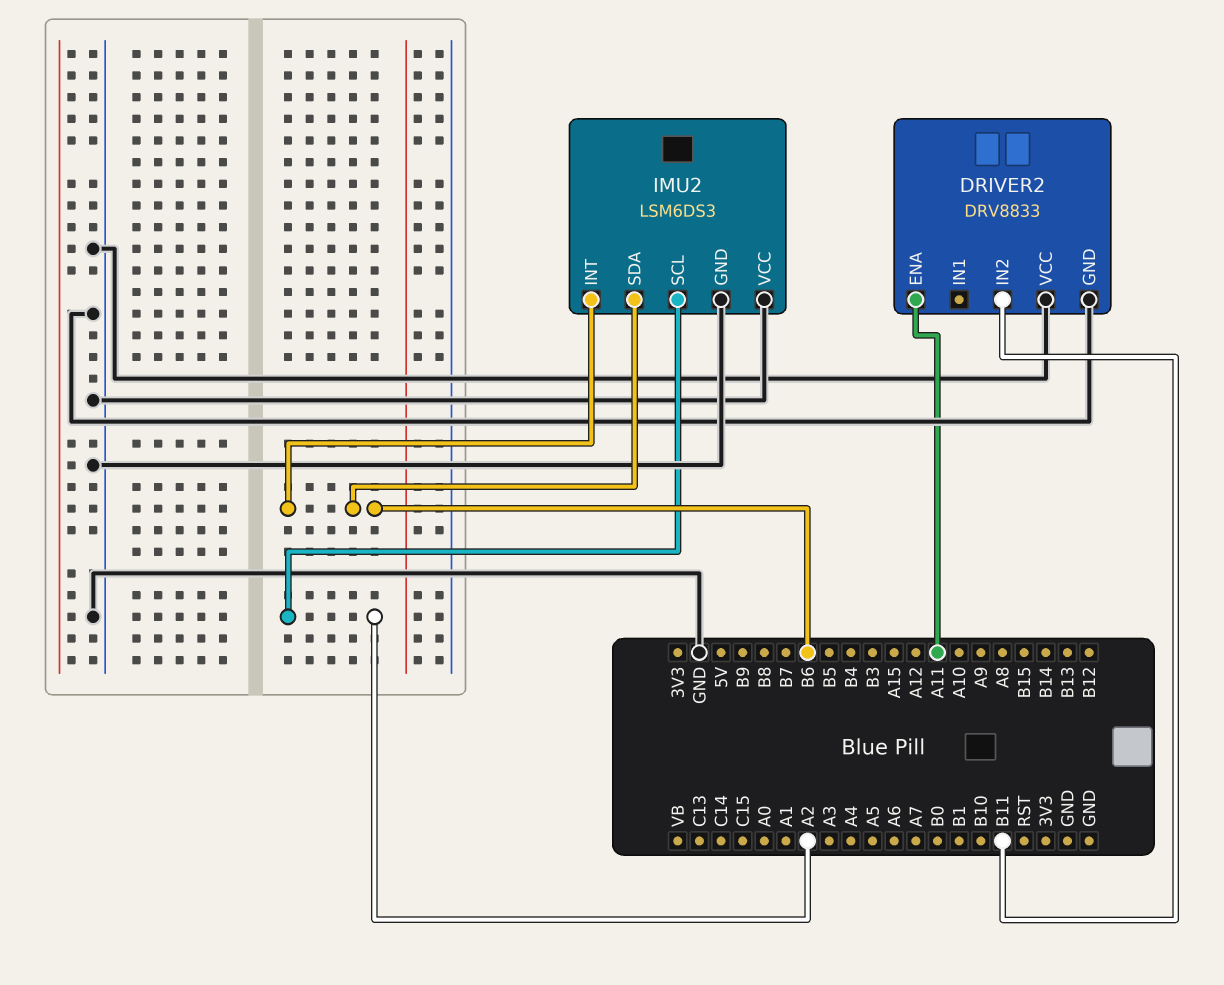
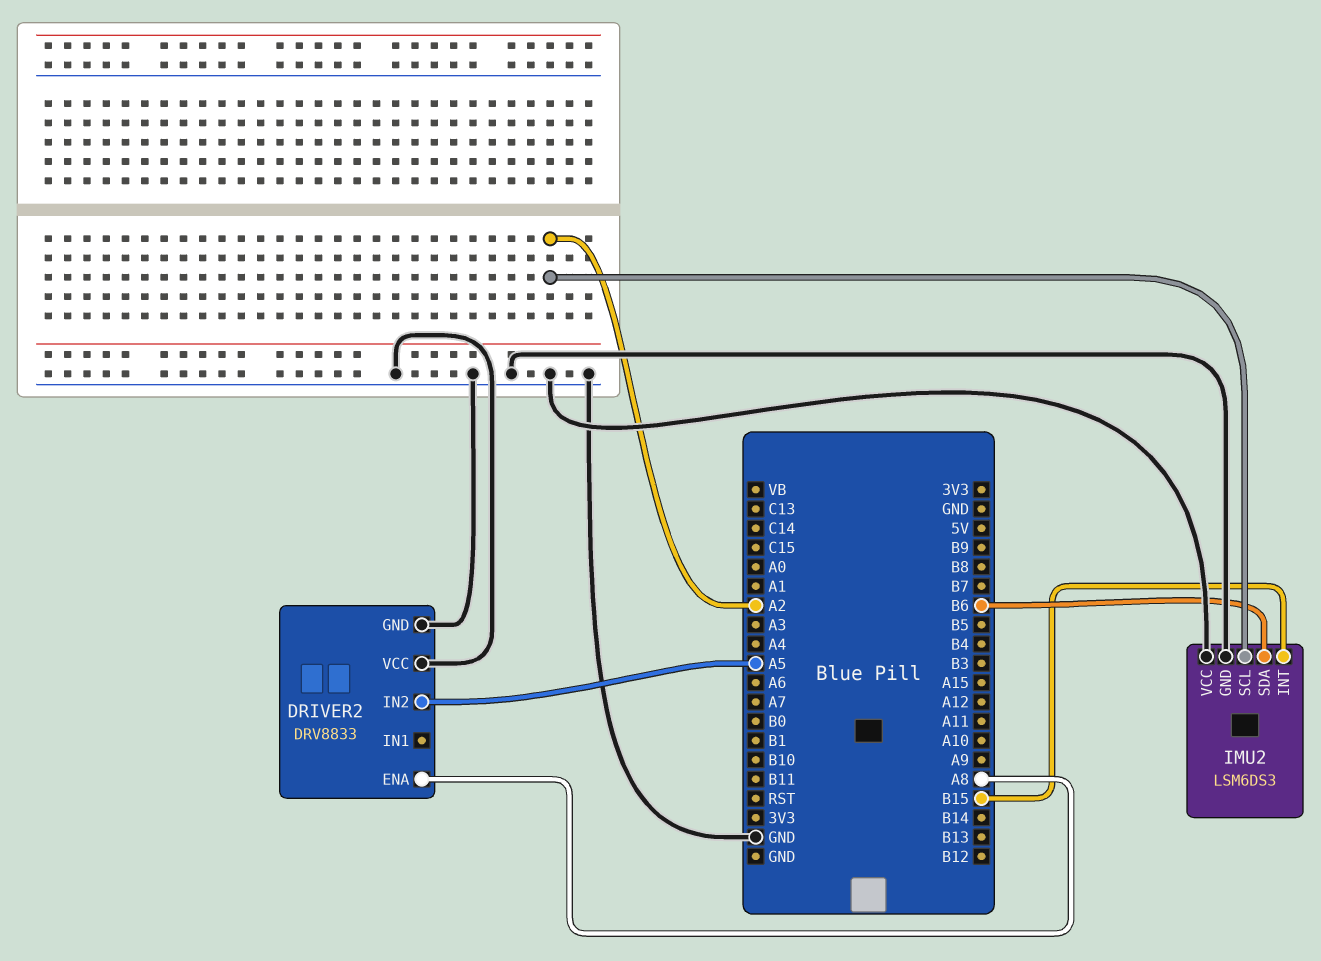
DRIVER2 pin ENA: A11 -> A8
DRIVER2 pin IN2: B11 -> A5
IMU2 pin INT: B6 -> B15

